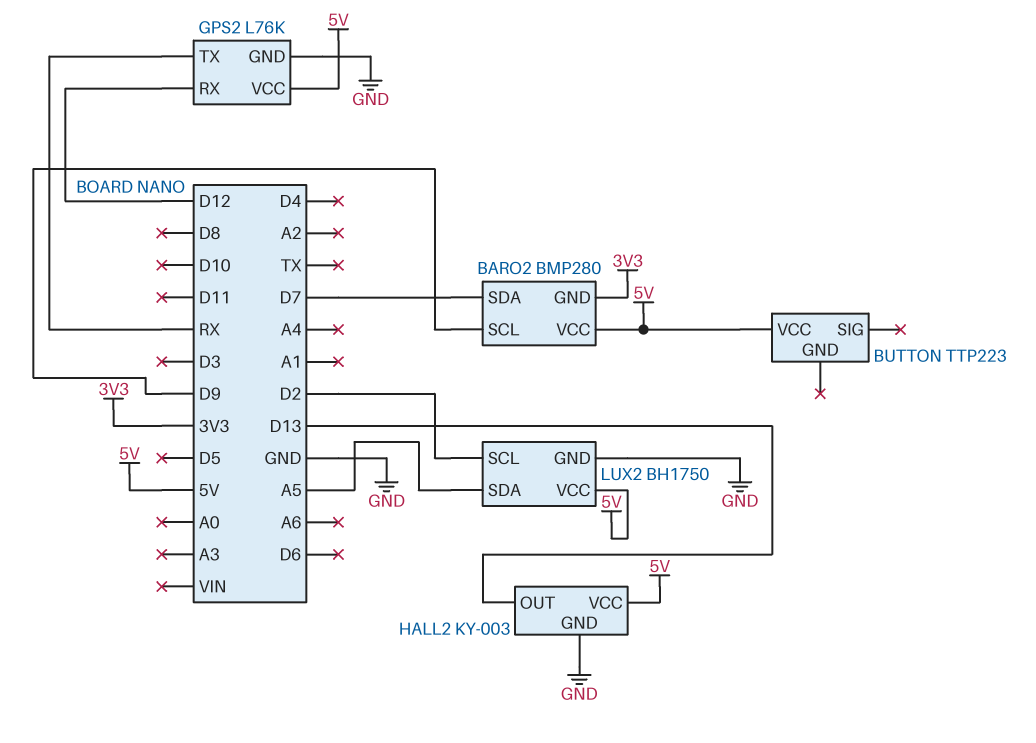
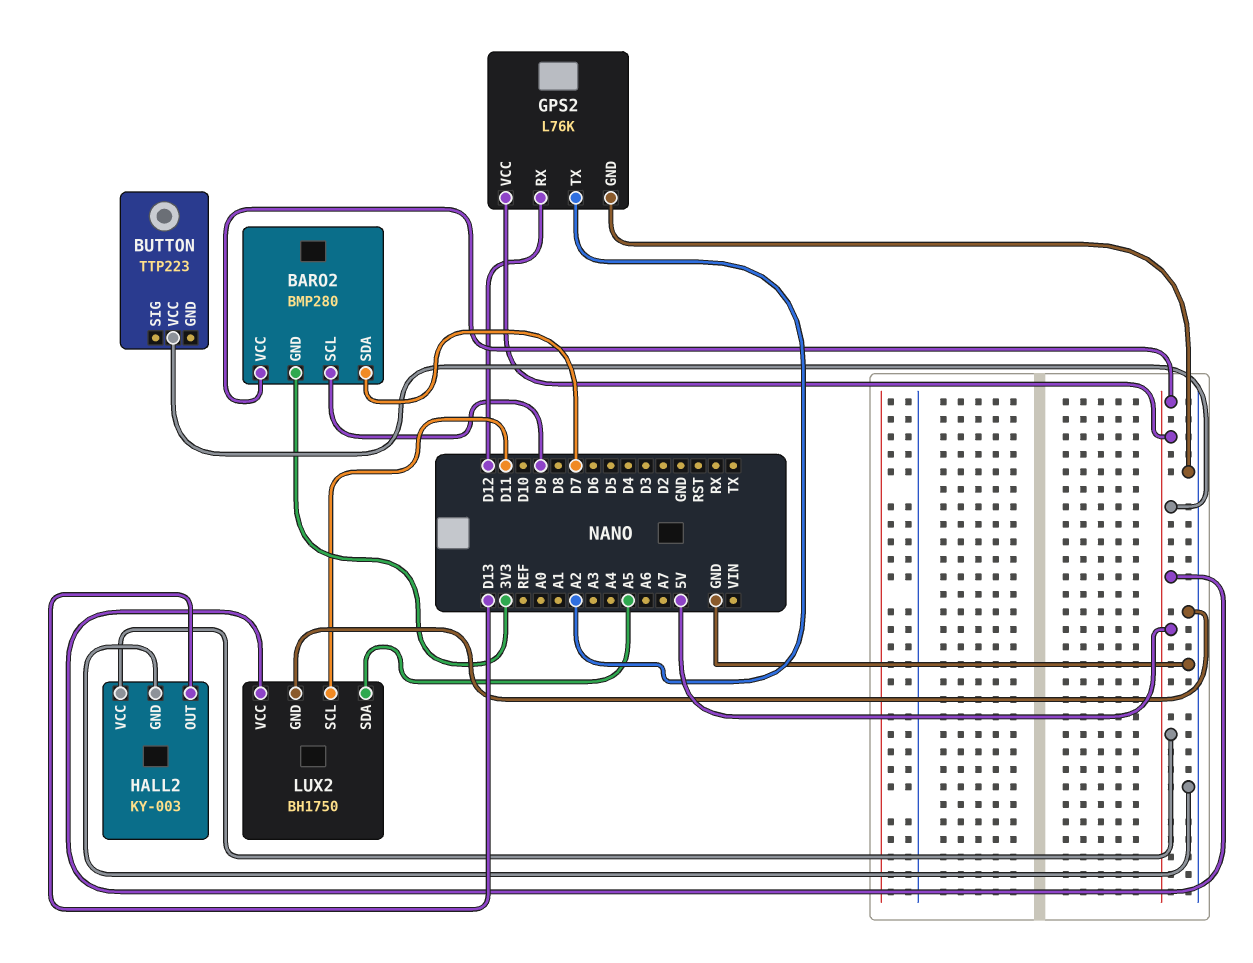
GPS2 pin TX: RX -> A2
LUX2 pin SCL: D2 -> D11

